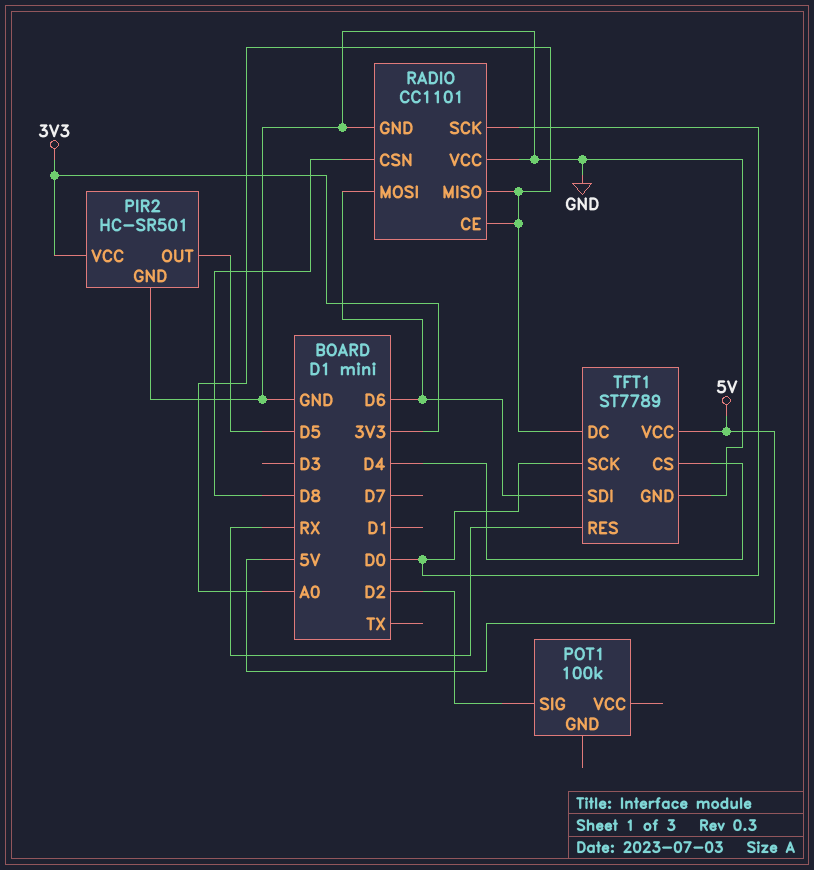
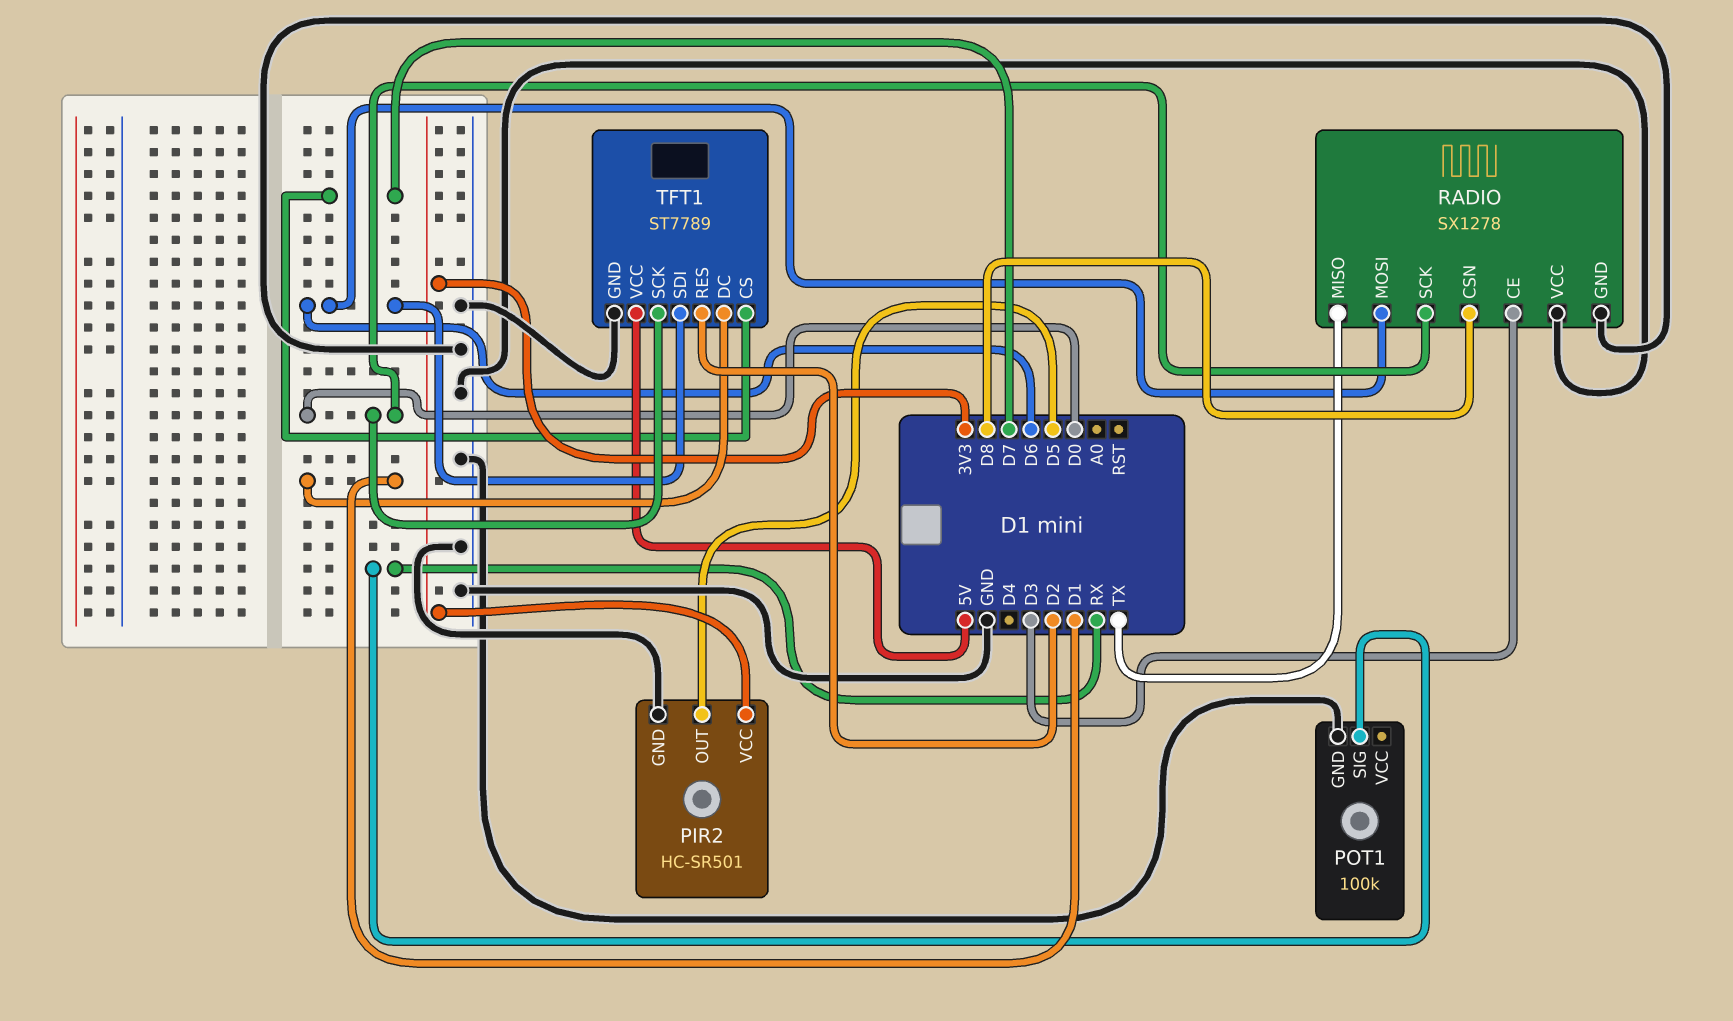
POT1 pin GND: none -> GND
POT1 pin SIG: D2 -> RX
RADIO: CC1101 -> SX1278
RADIO pin CE: A0 -> D3
RADIO pin MISO: A0 -> TX
TFT1 pin CS: D4 -> D7
TFT1 pin DC: A0 -> D1
TFT1 pin RES: RX -> D2

